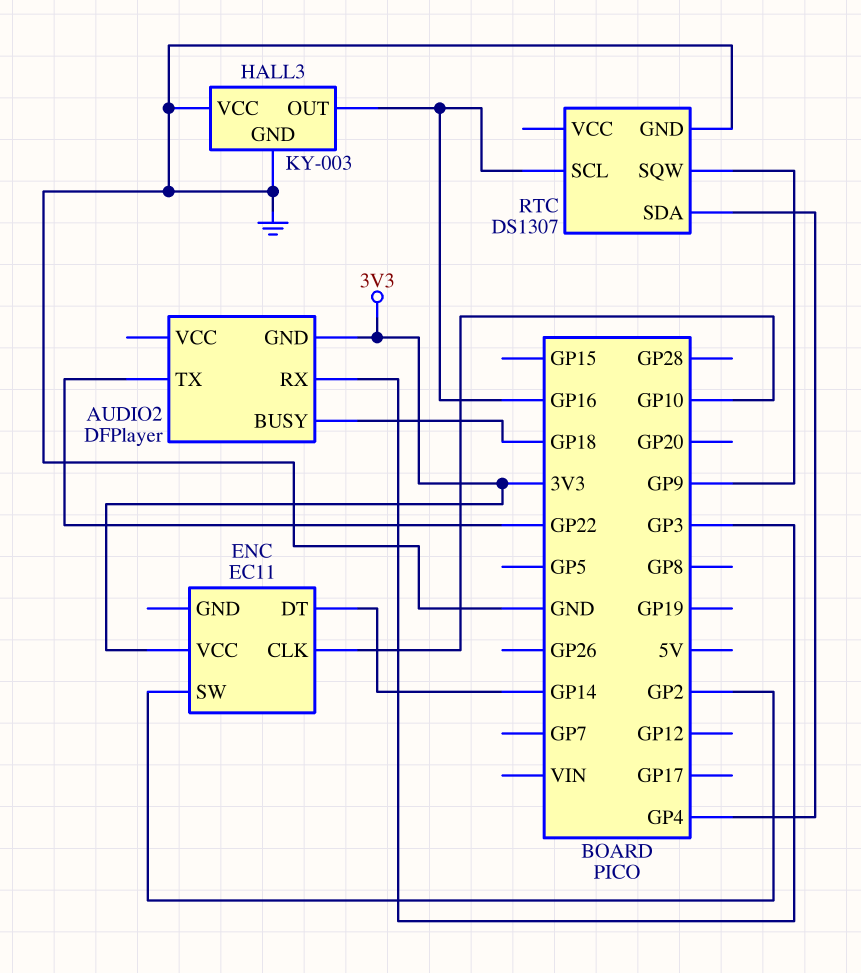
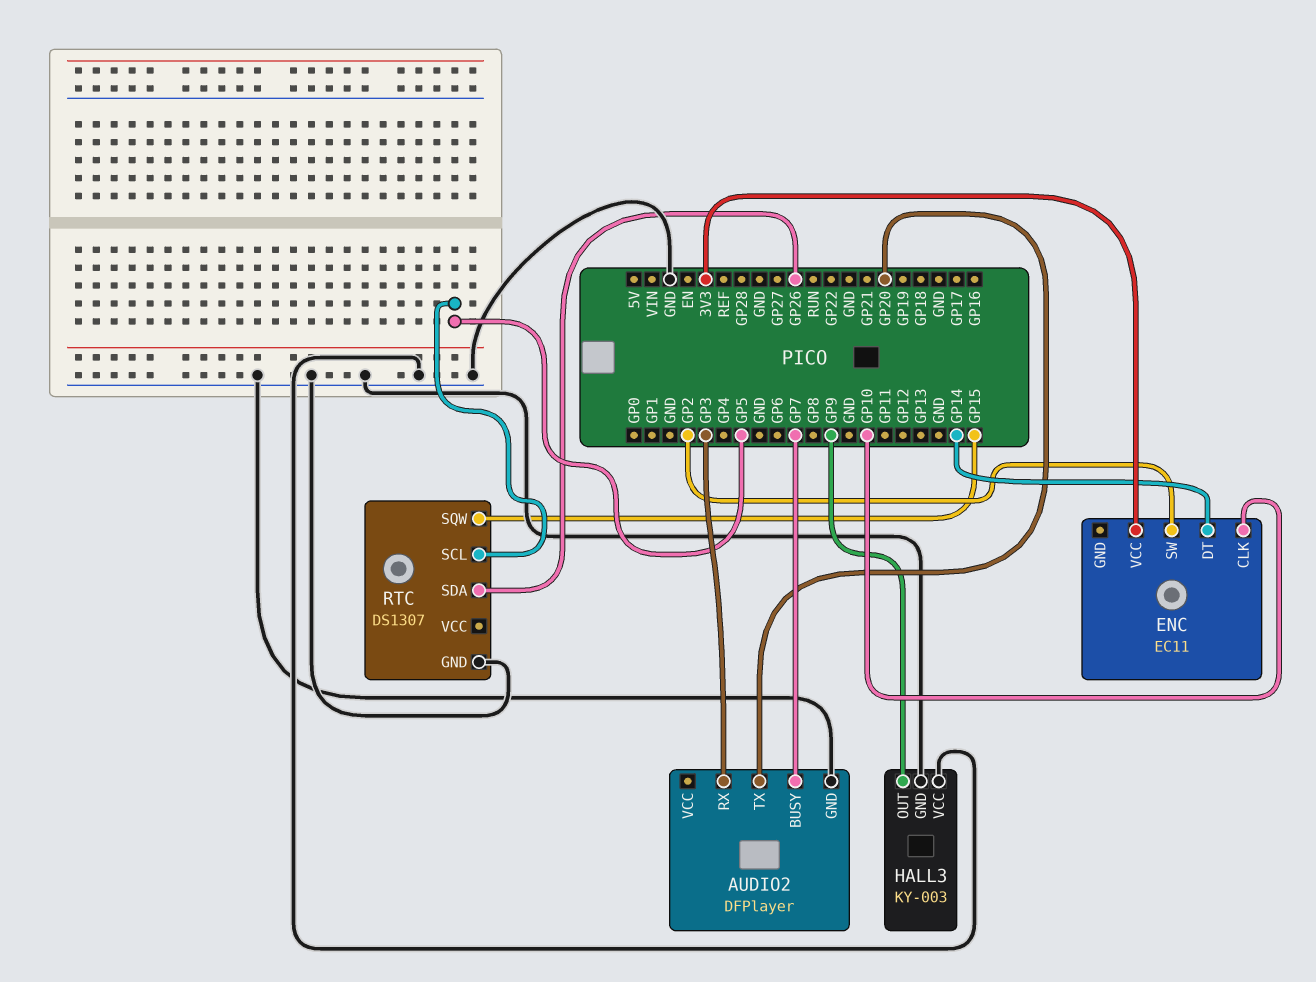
AUDIO2 pin BUSY: GP18 -> GP7
AUDIO2 pin GND: 3V3 -> GND
AUDIO2 pin TX: GP22 -> GP20
HALL3 pin OUT: GP16 -> GP9
RTC pin SCL: GP16 -> GP5
RTC pin SDA: GP4 -> GP26
RTC pin SQW: GP9 -> GP15

